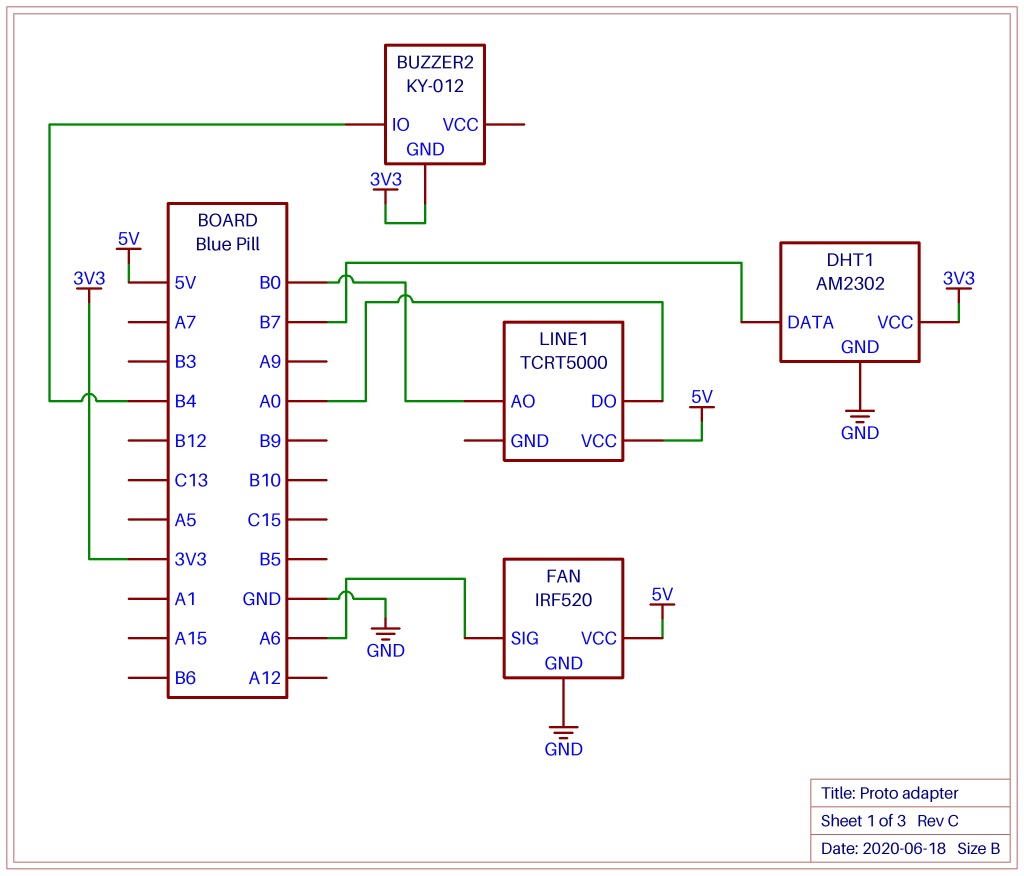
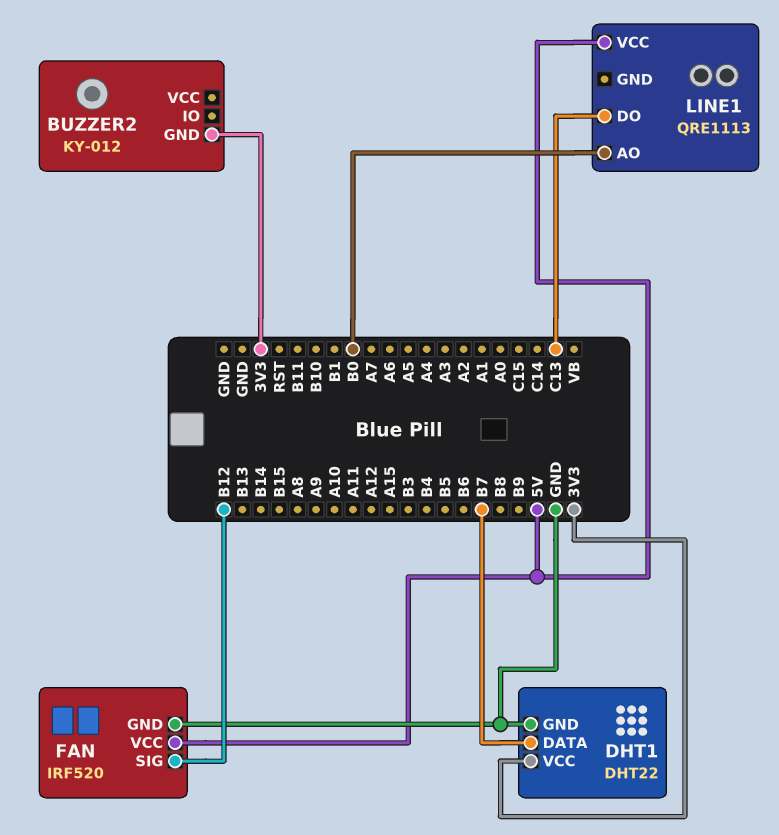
BUZZER2 pin IO: B4 -> none
DHT1: AM2302 -> DHT22
FAN pin SIG: A6 -> B12
LINE1: TCRT5000 -> QRE1113
LINE1 pin DO: A0 -> C13

